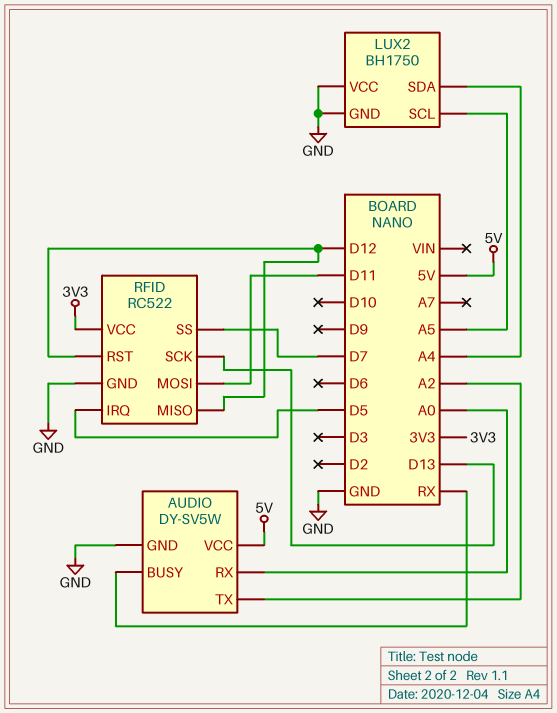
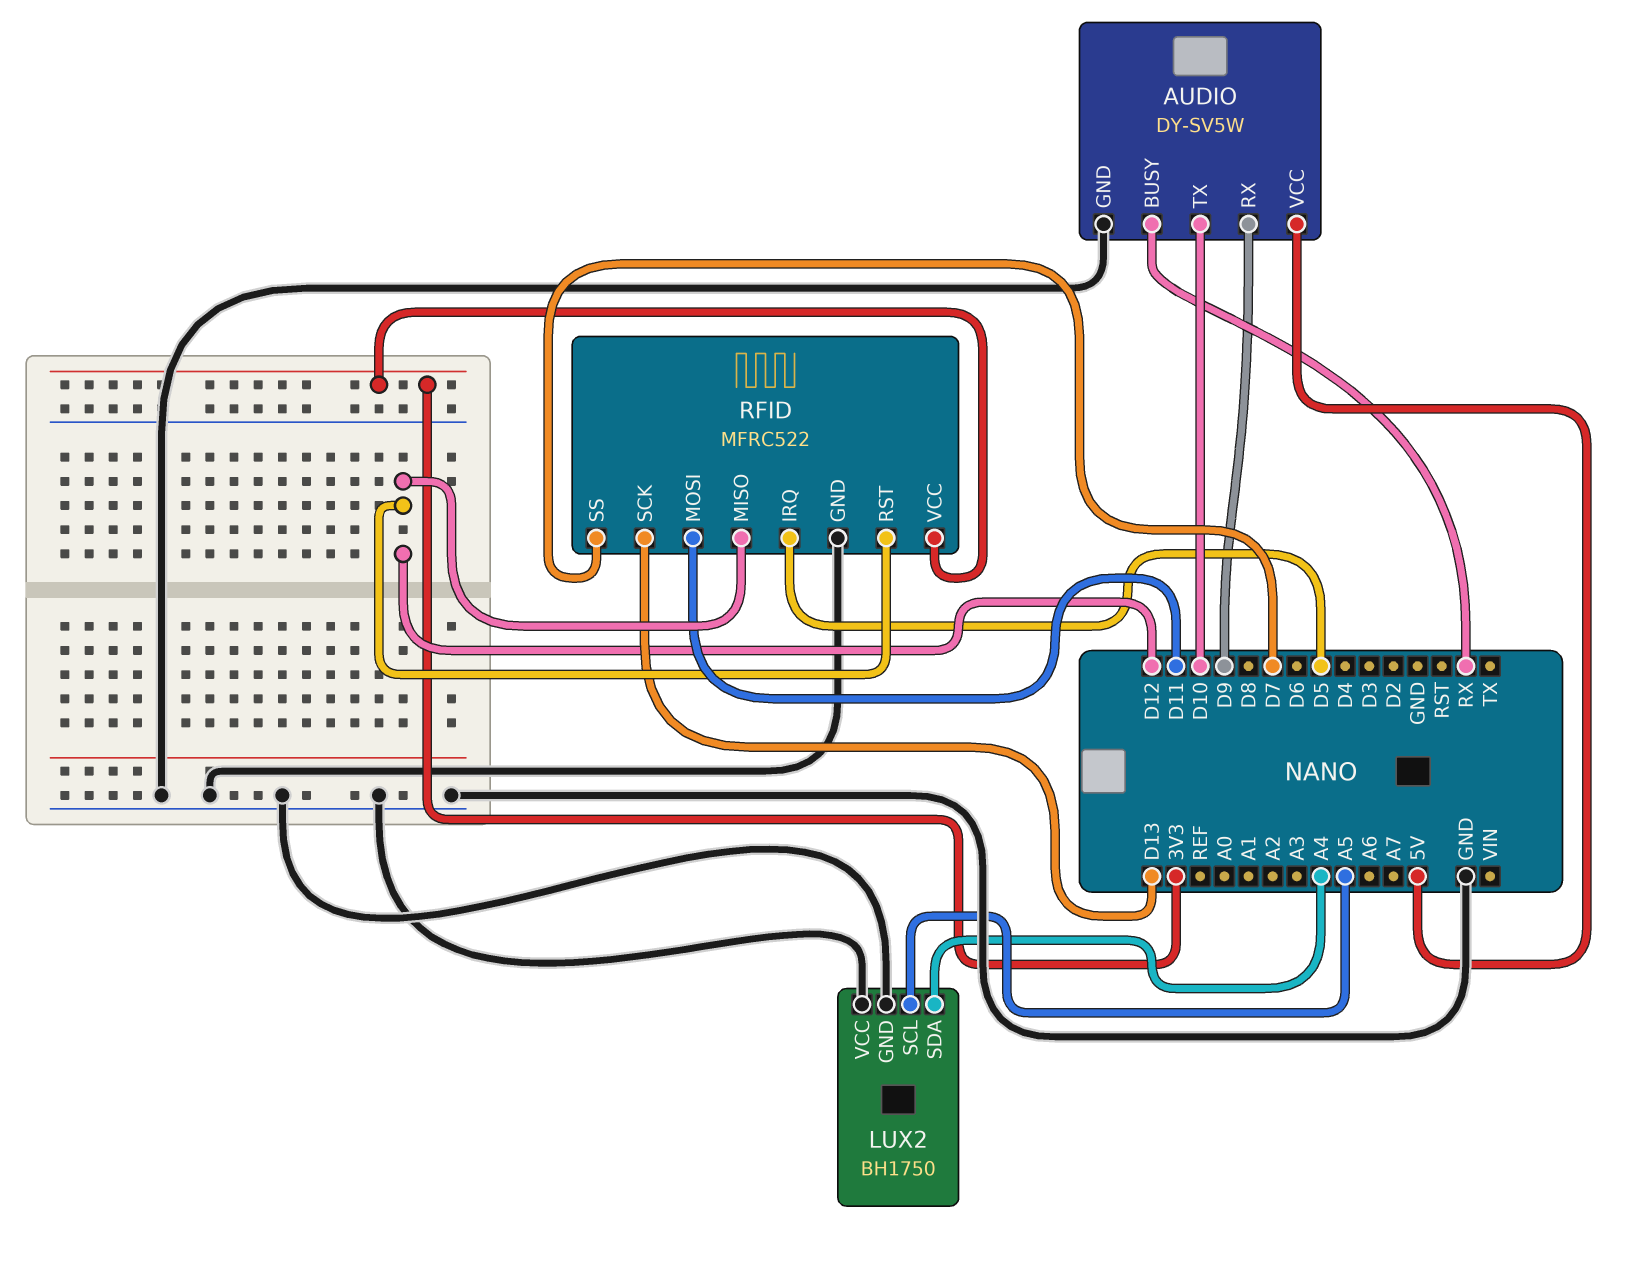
AUDIO pin RX: A0 -> D9
AUDIO pin TX: A2 -> D10
RFID: RC522 -> MFRC522

